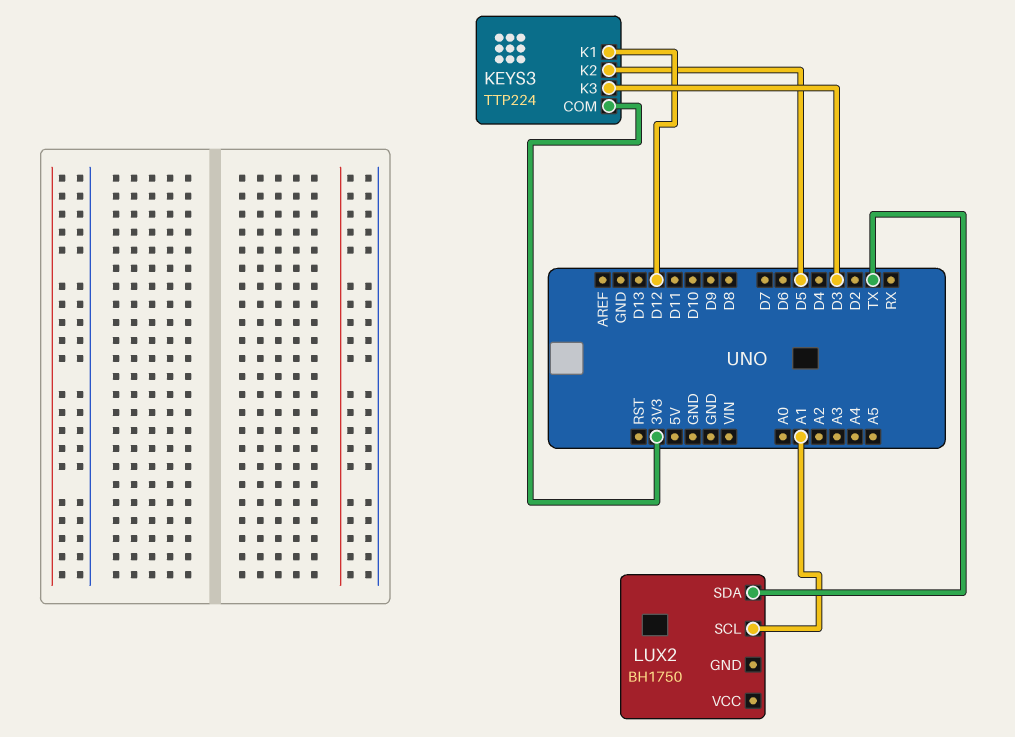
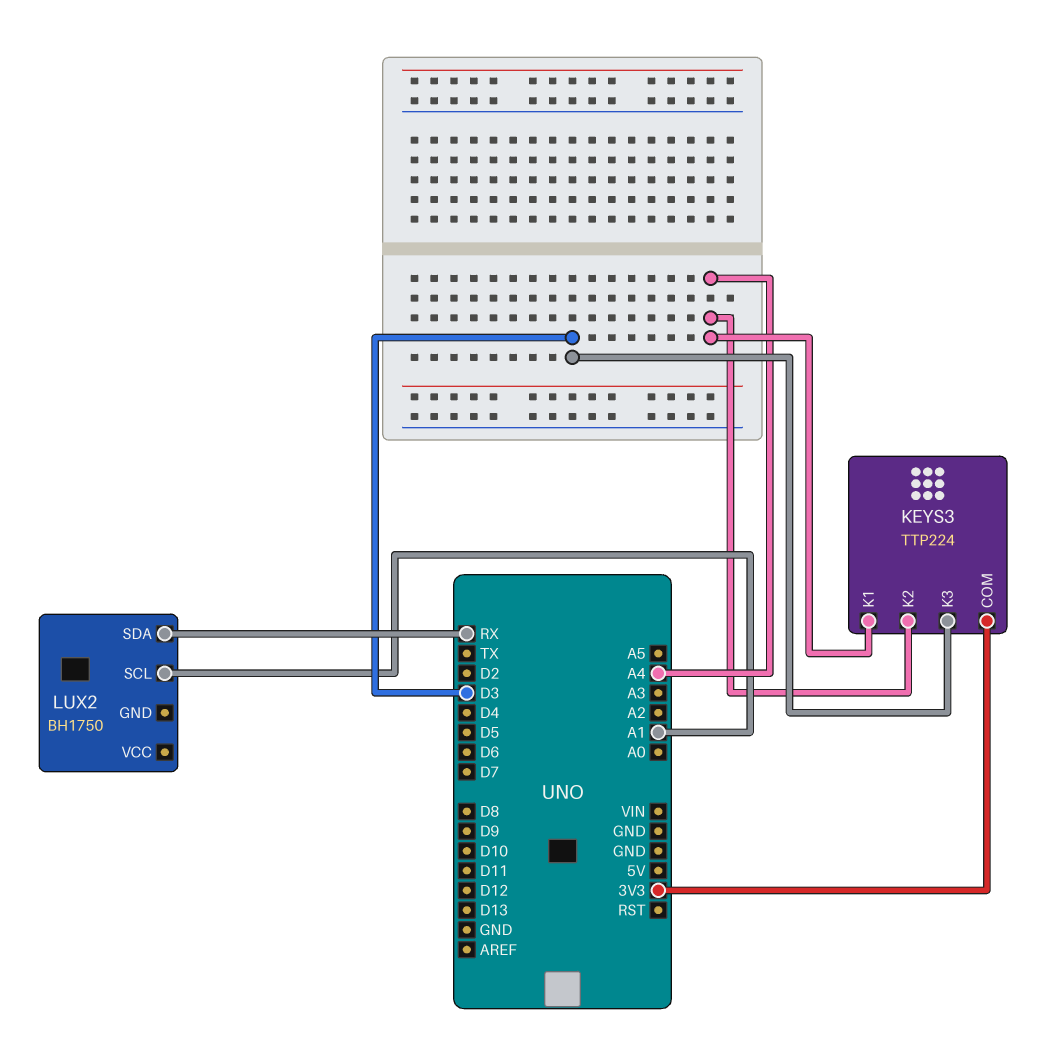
KEYS3 pin K1: D12 -> A4
KEYS3 pin K2: D5 -> A4
LUX2 pin SDA: TX -> RX

